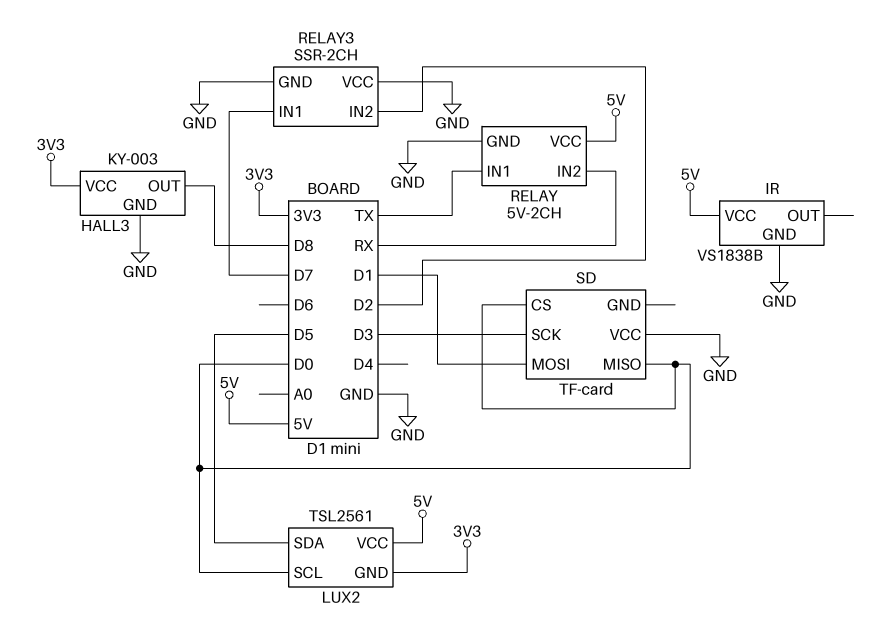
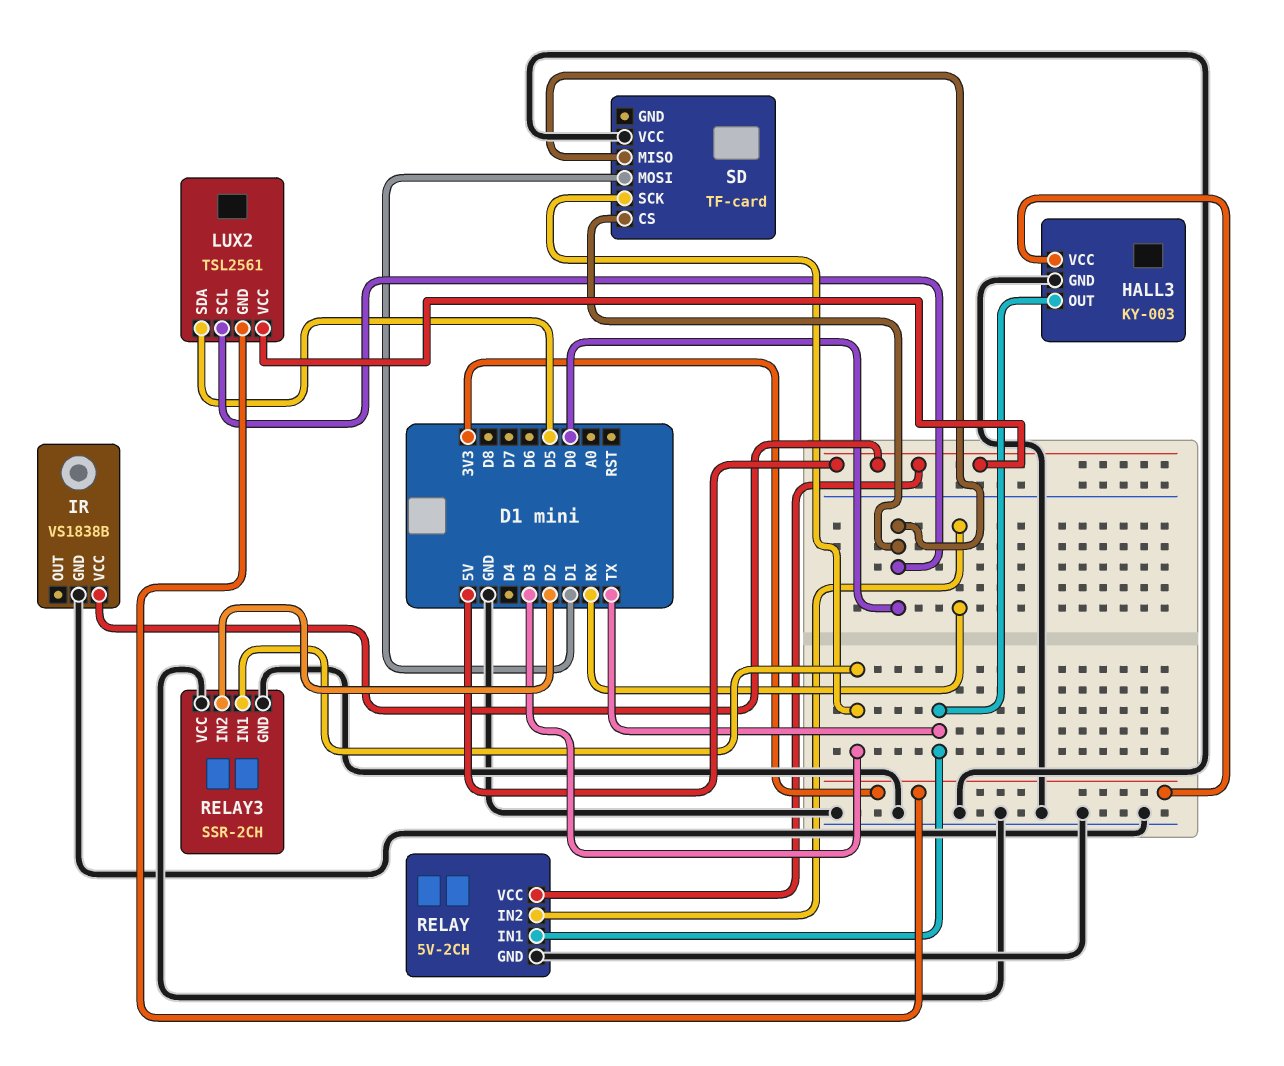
HALL3 pin OUT: D8 -> TX
RELAY3 pin IN1: D7 -> D3

